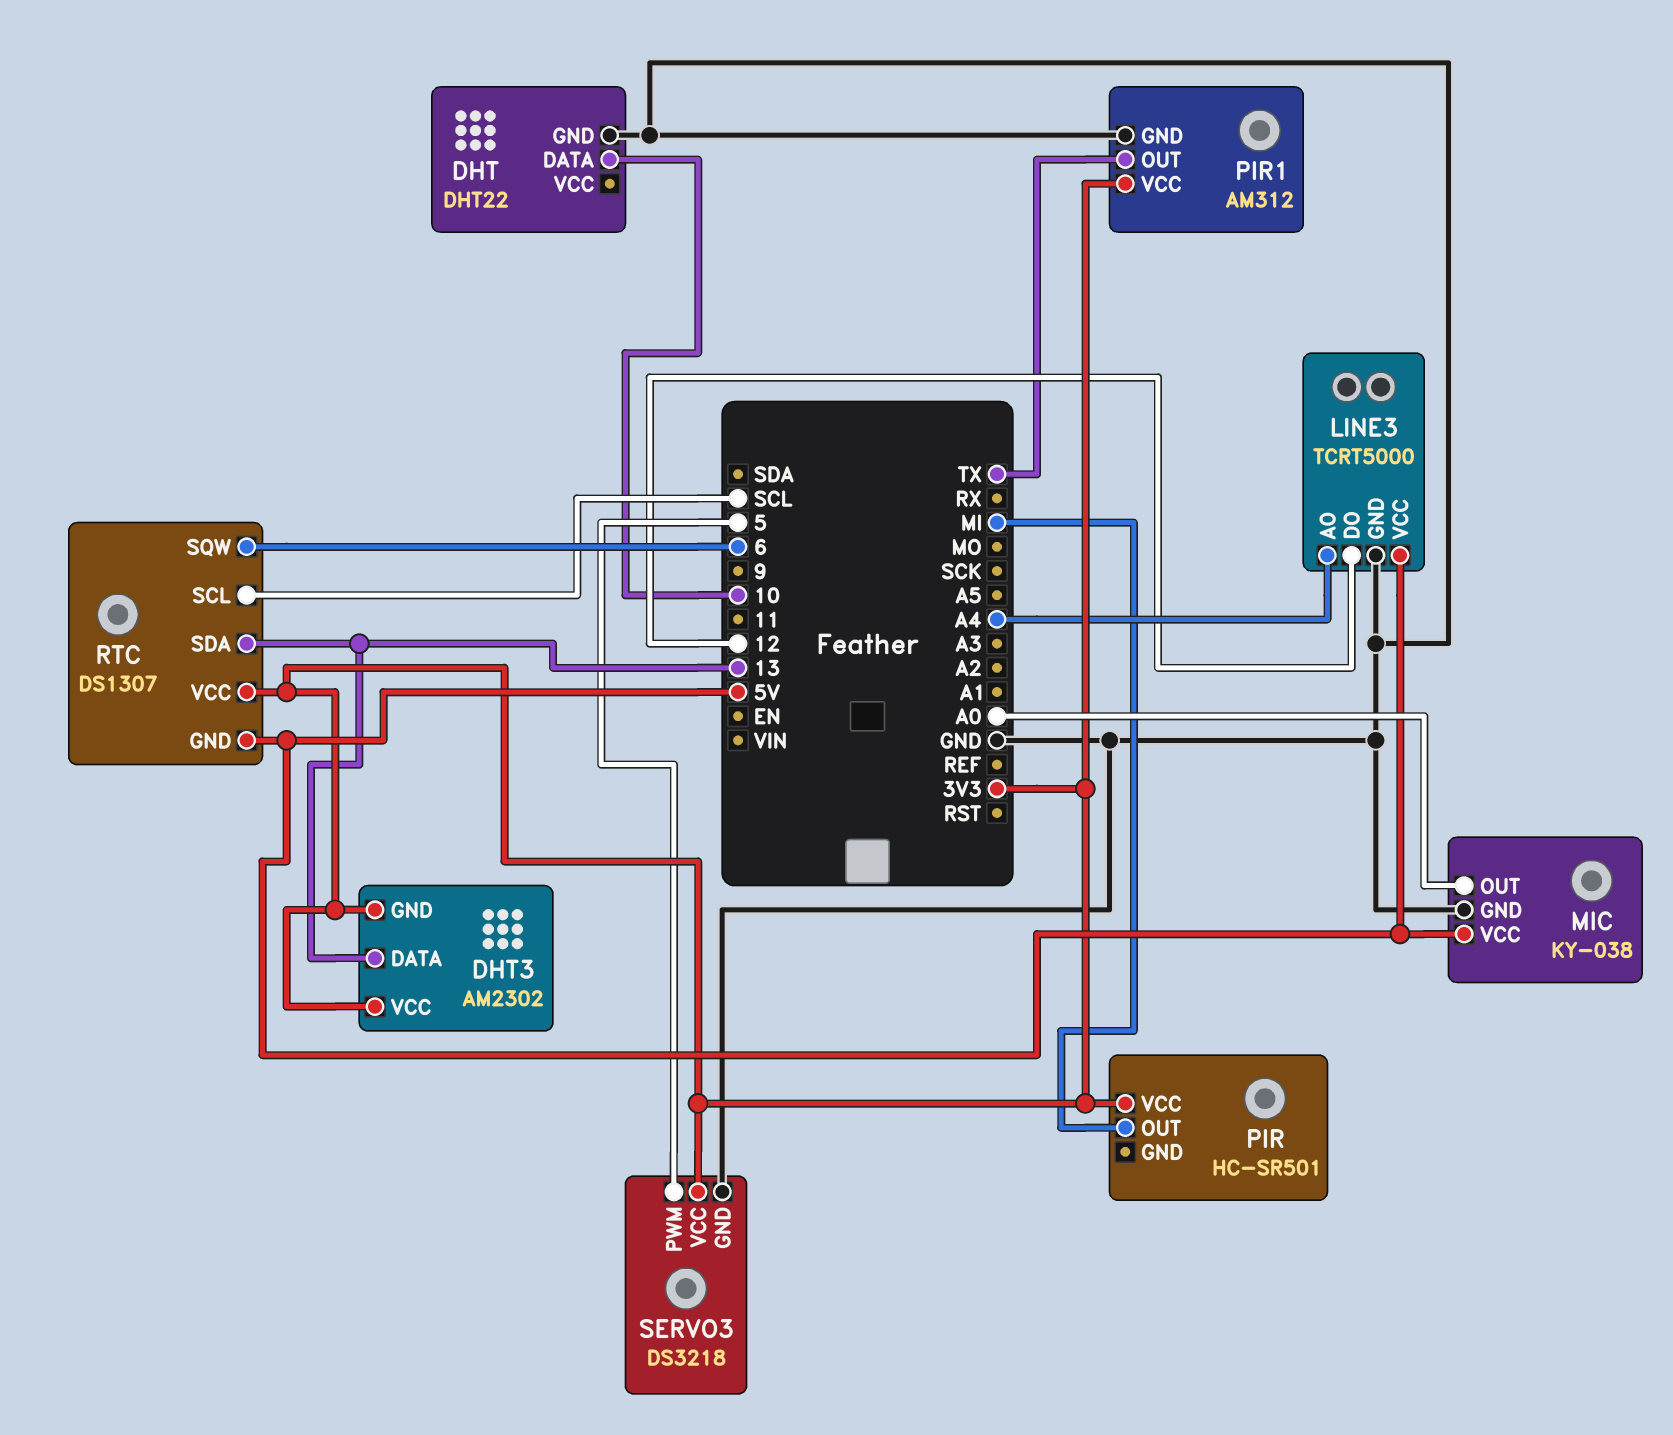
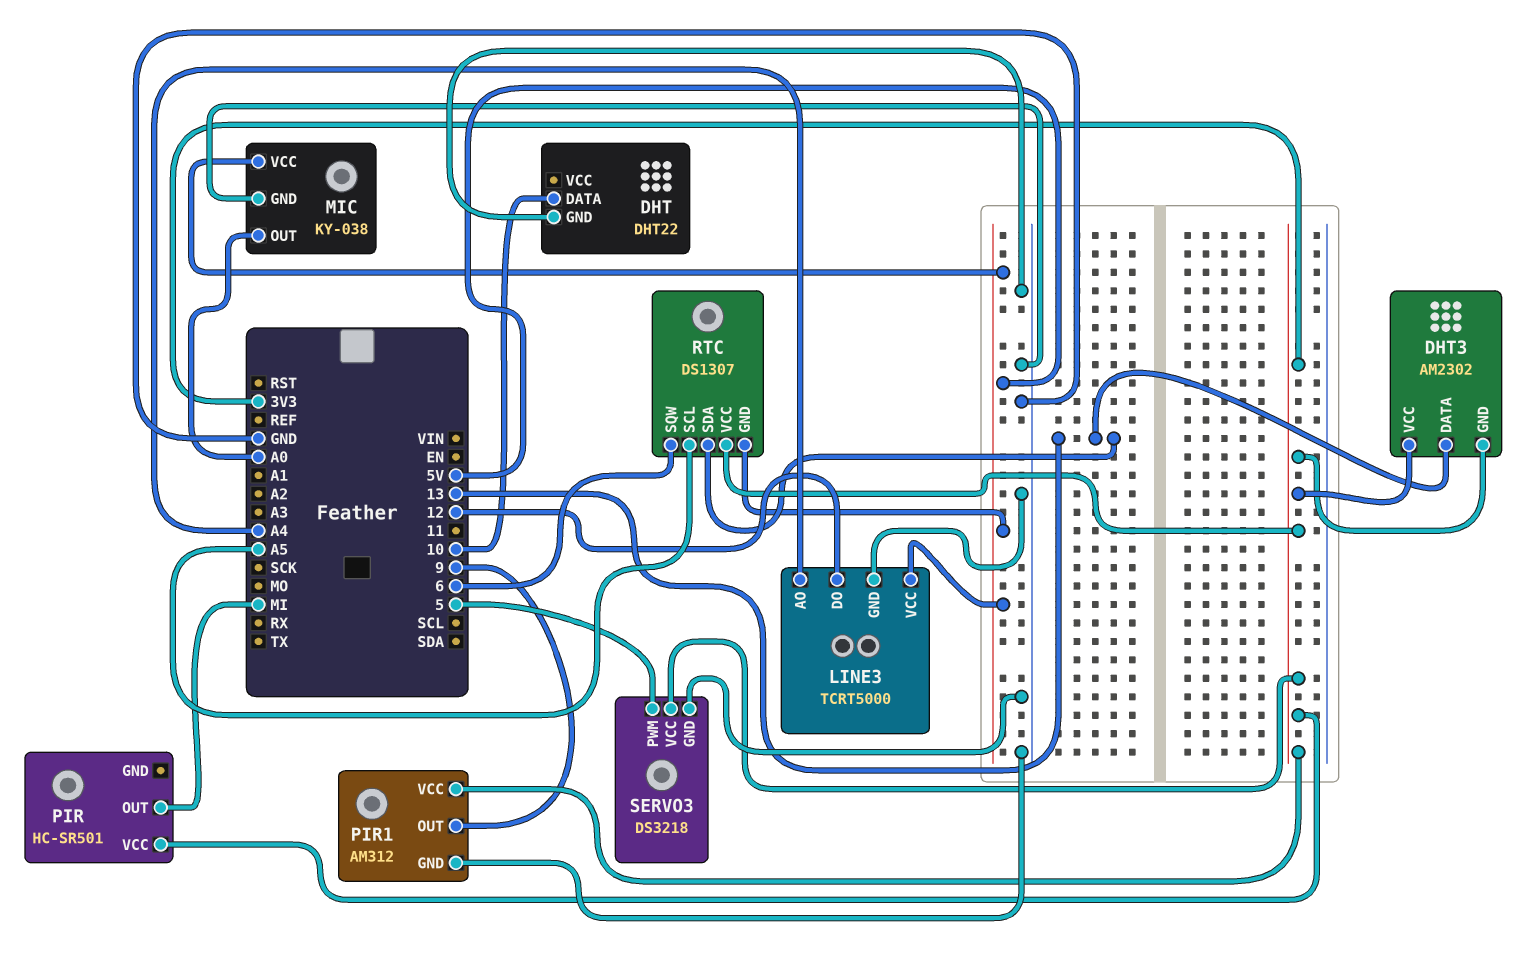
PIR1 pin OUT: TX -> 9
RTC pin SCL: SCL -> A5

